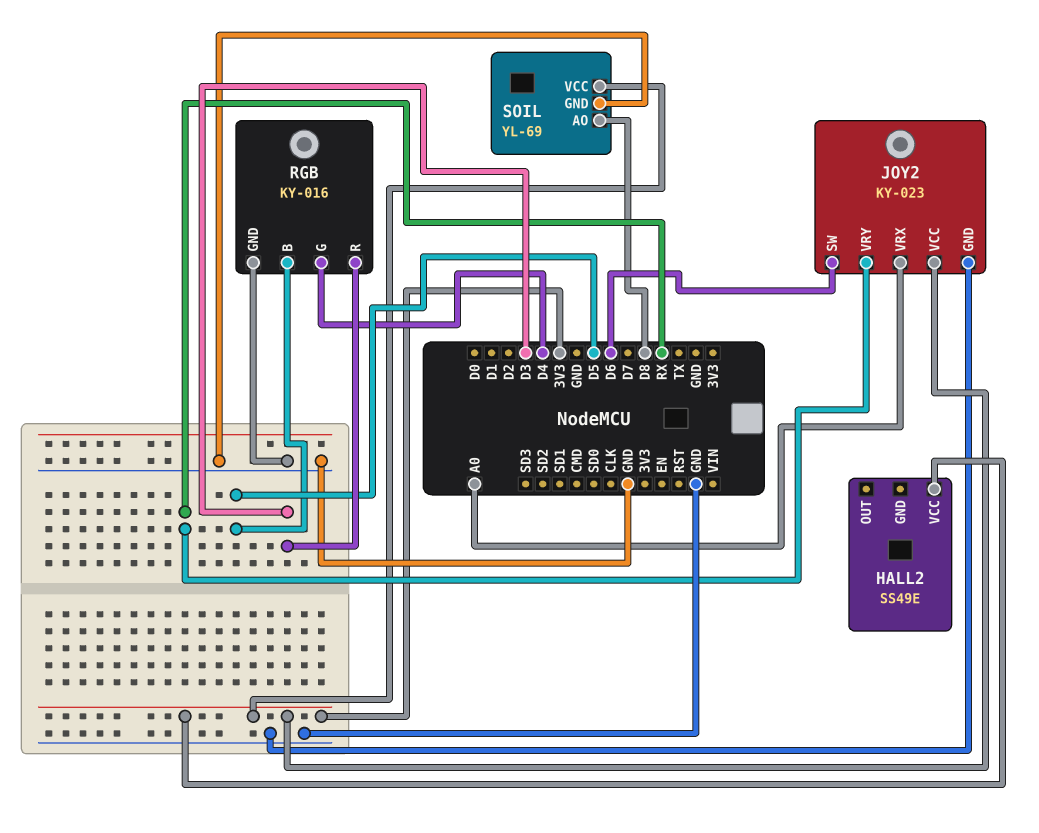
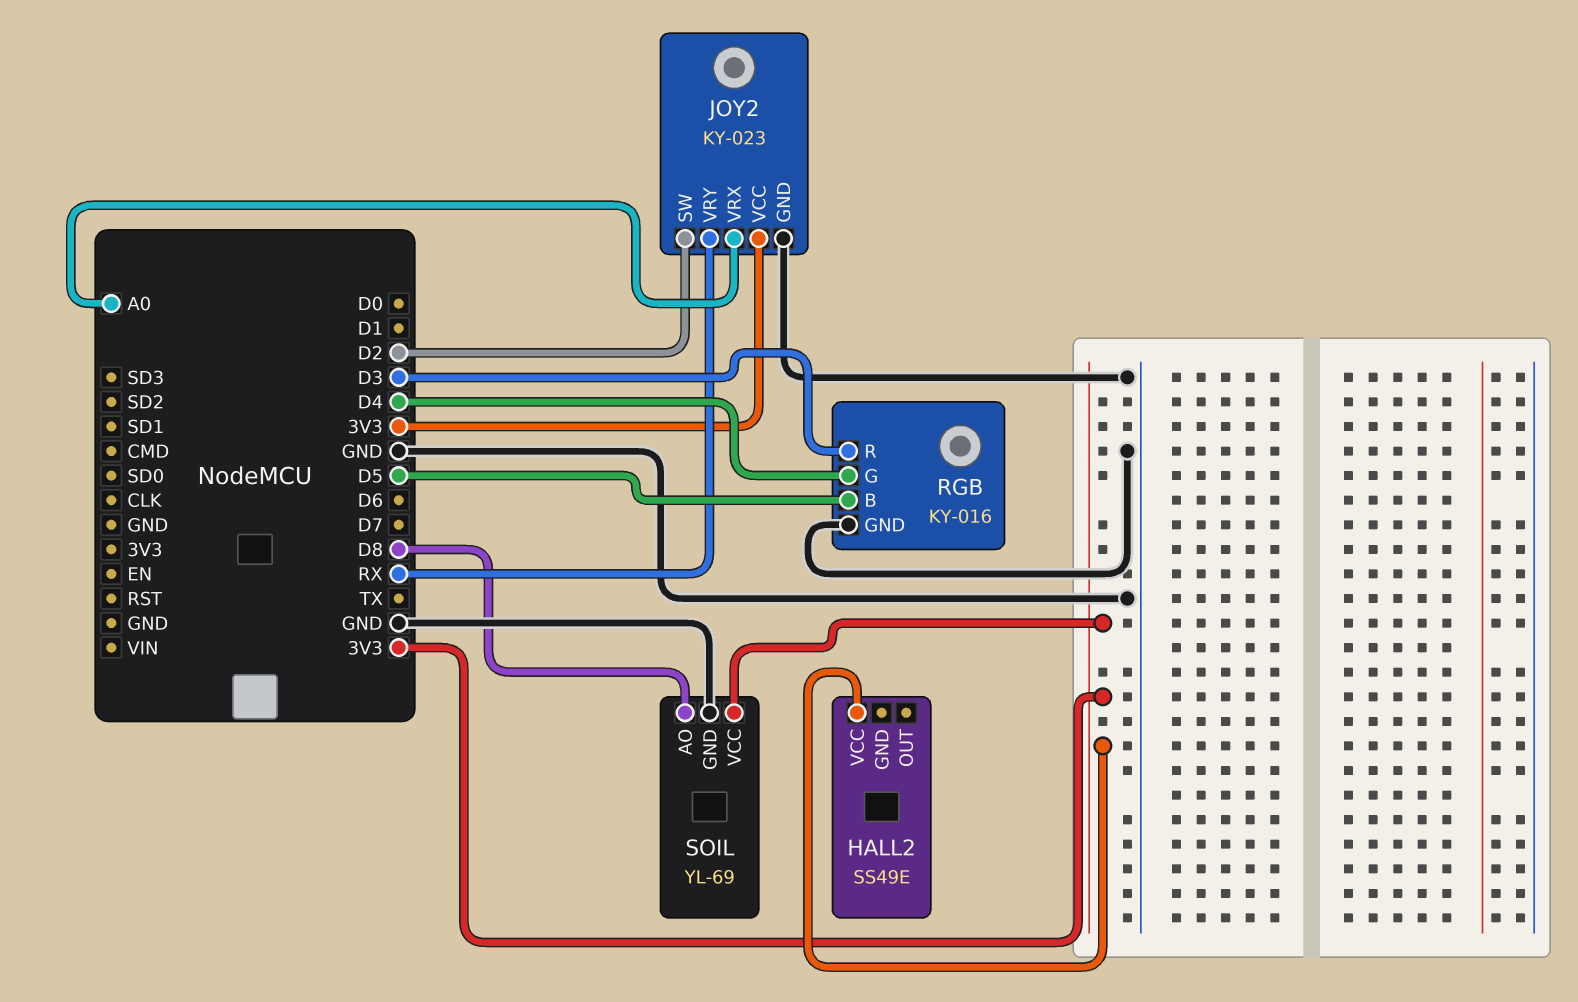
JOY2 pin SW: D6 -> D2

